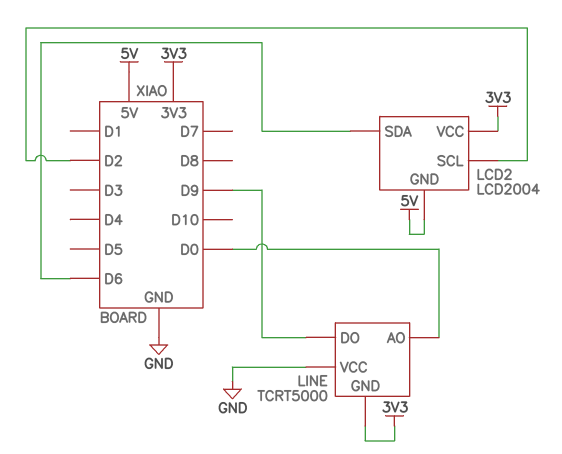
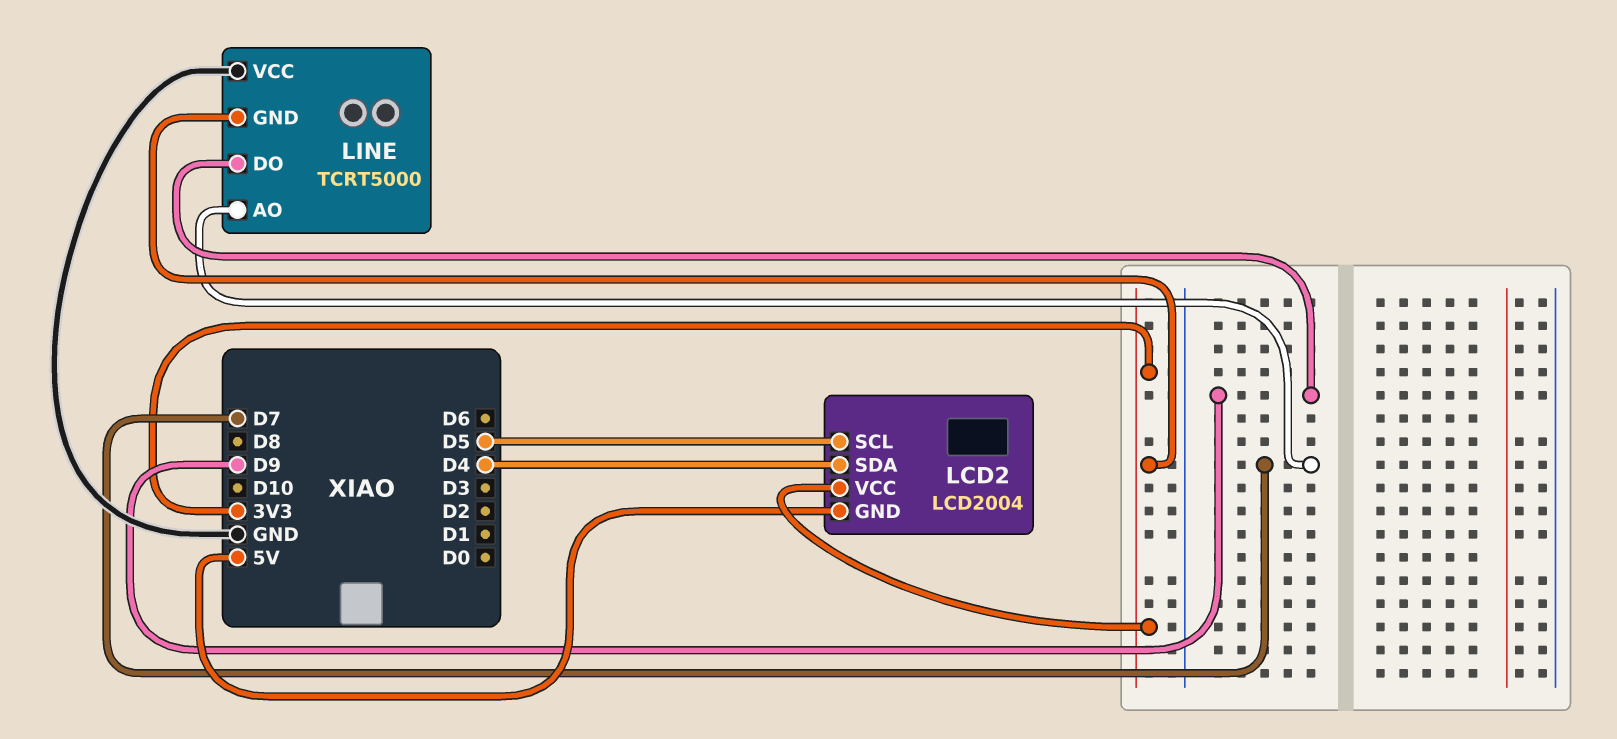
LCD2 pin SCL: D2 -> D5
LCD2 pin SDA: D6 -> D4
LINE pin AO: D0 -> D7

